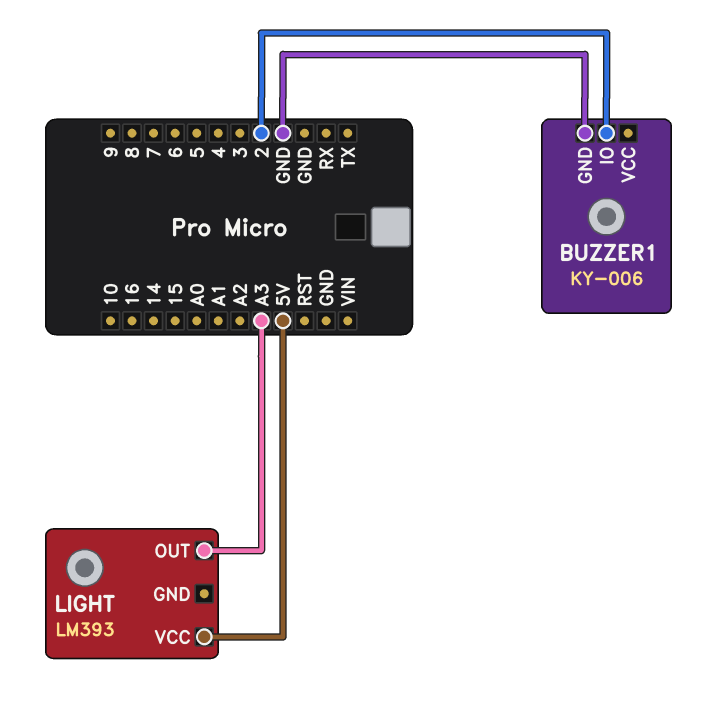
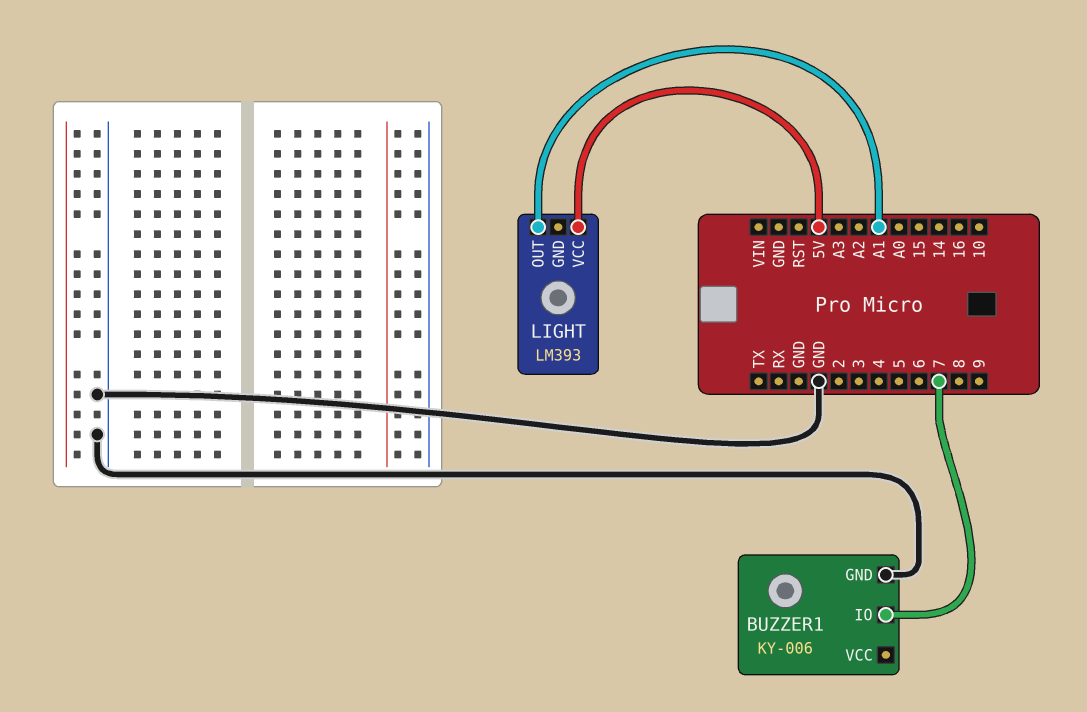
BUZZER1 pin IO: 2 -> 7
LIGHT pin OUT: A3 -> A1

